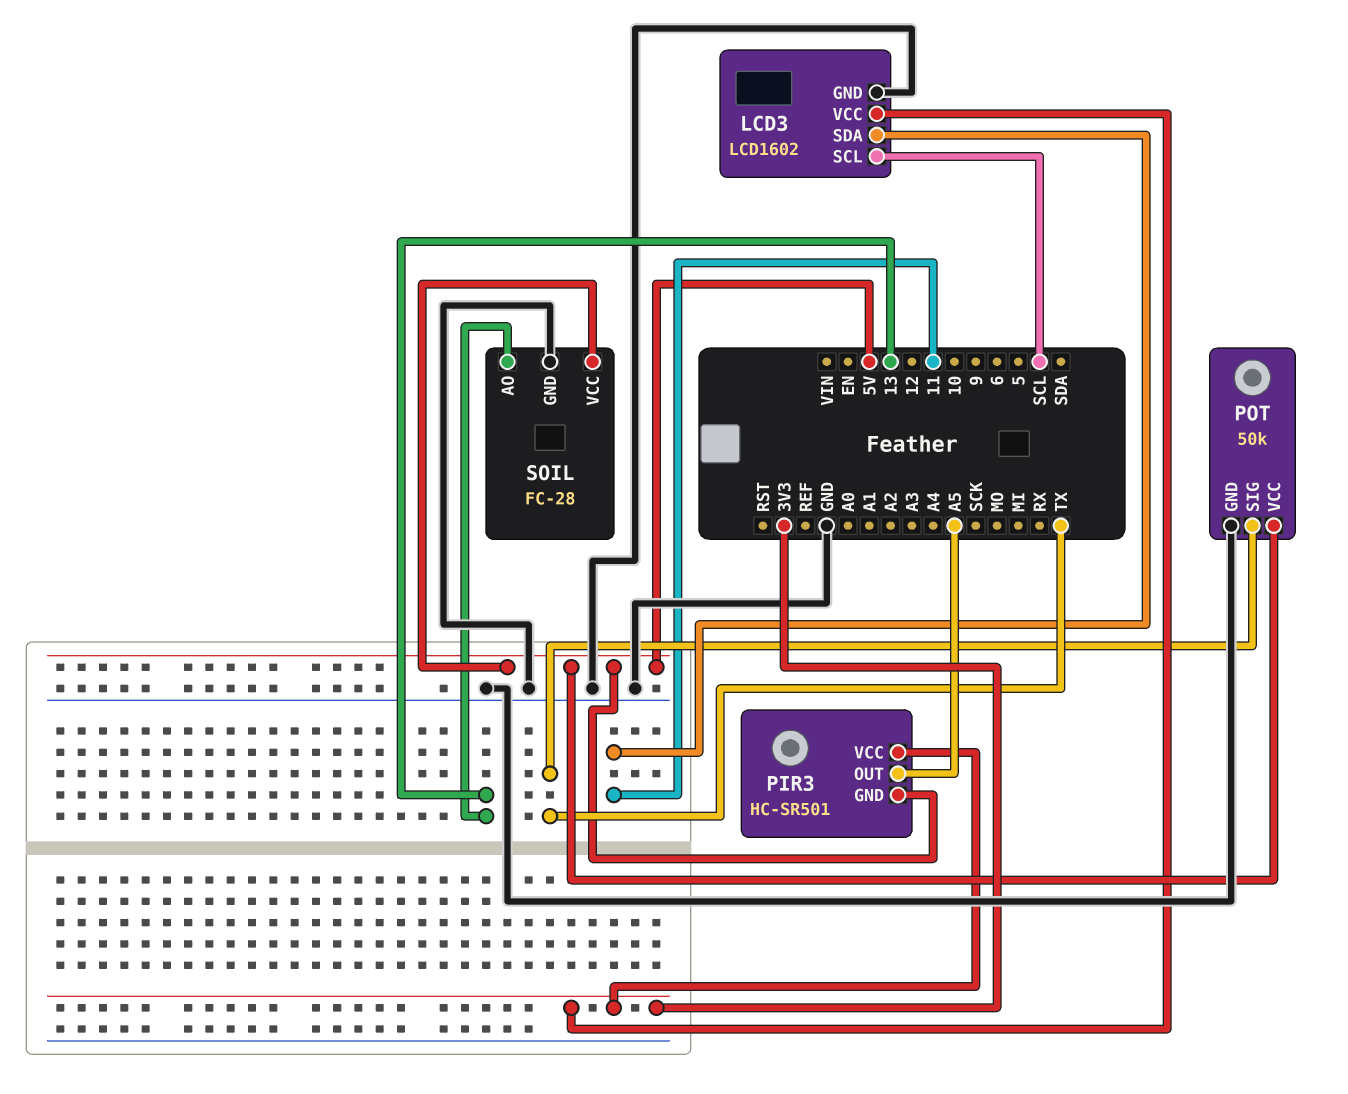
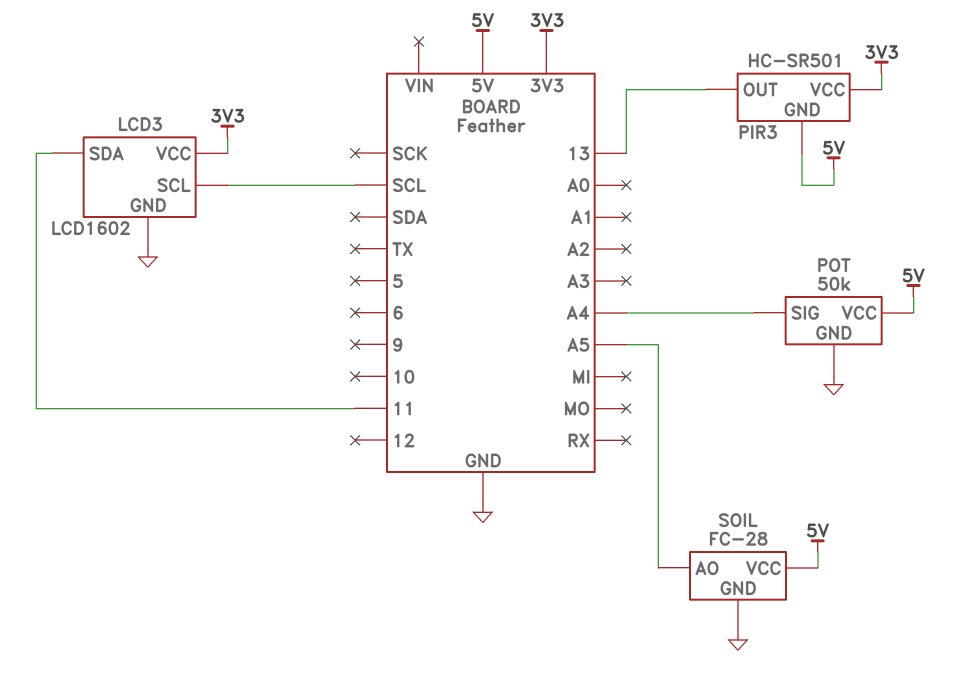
PIR3 pin OUT: A5 -> 13
POT pin SIG: TX -> A4
SOIL pin AO: 13 -> A5

